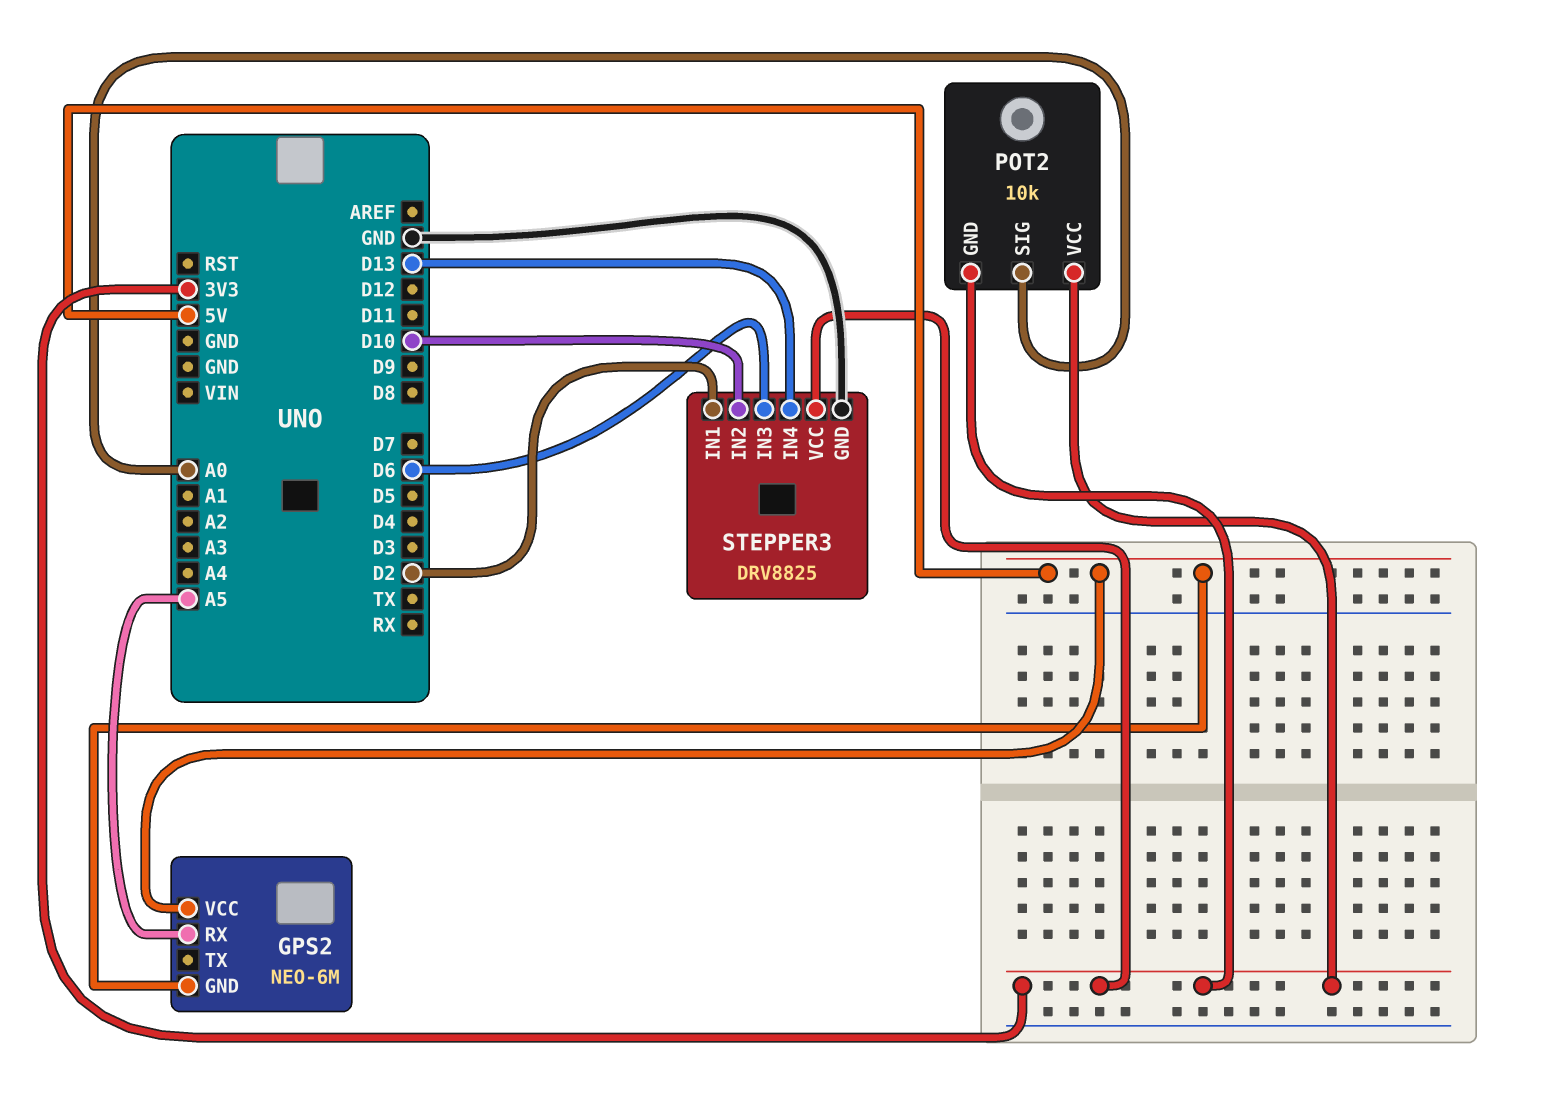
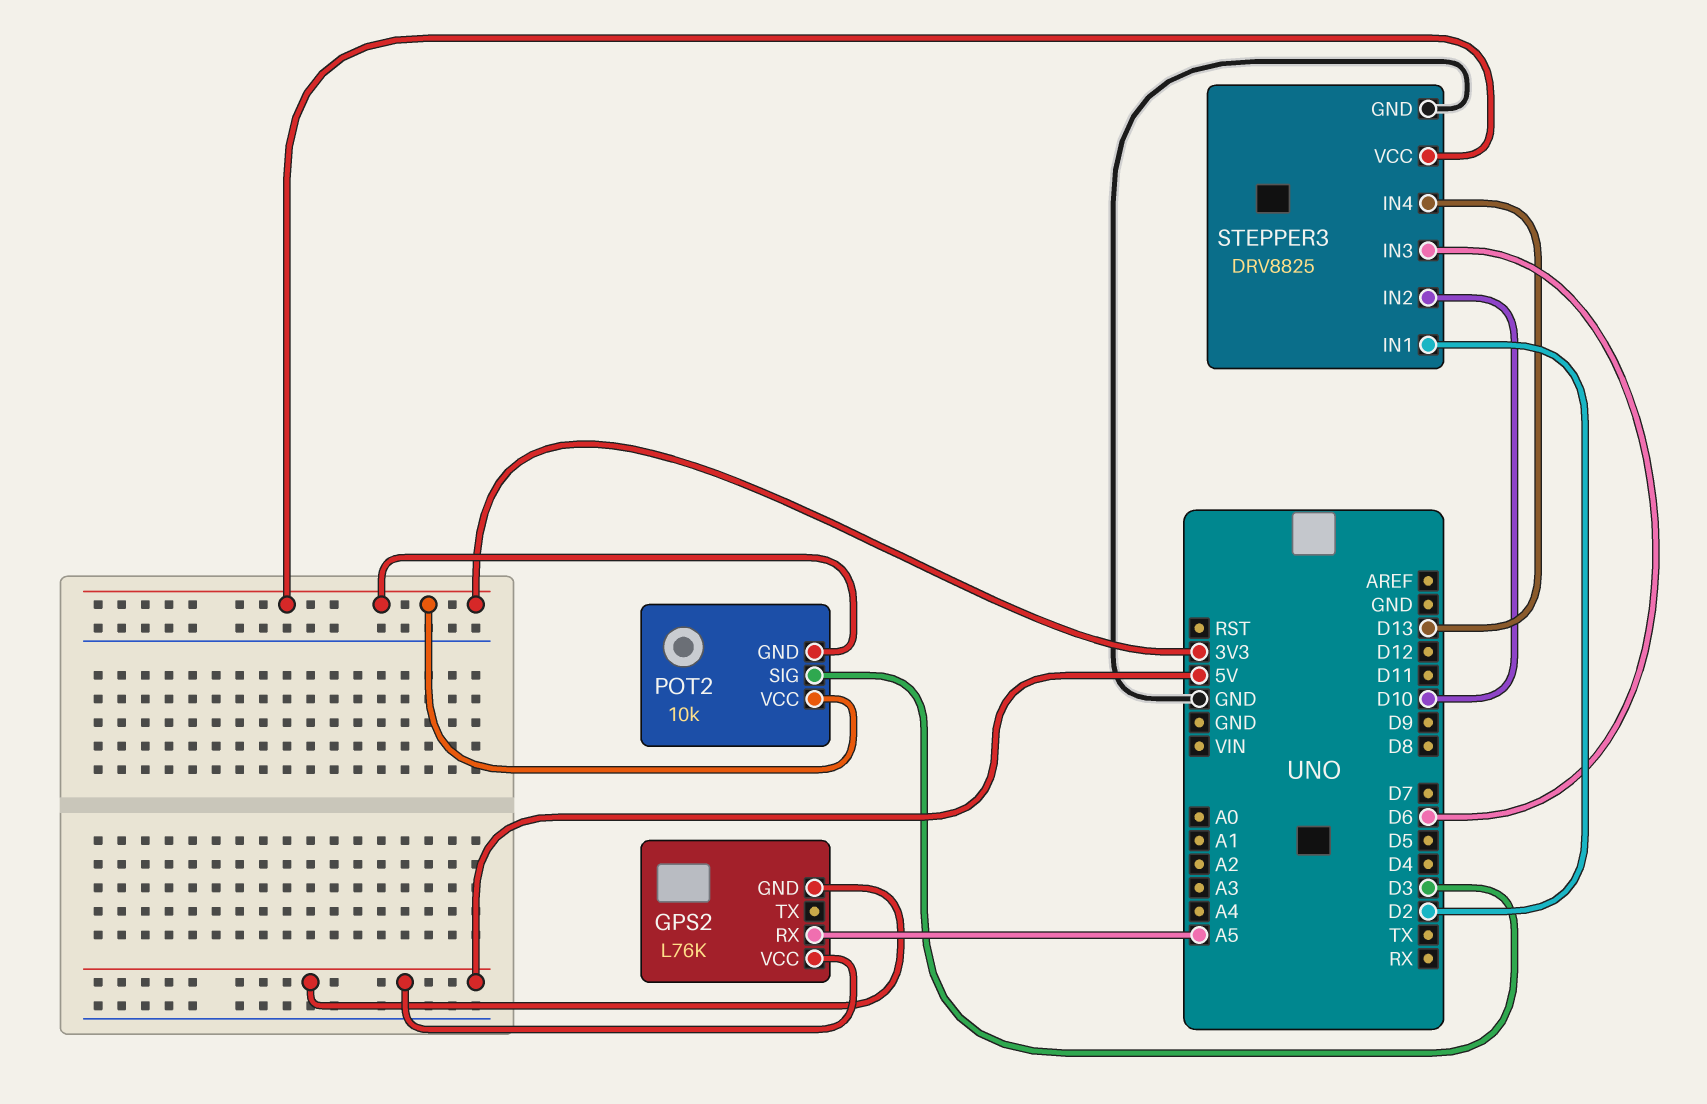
GPS2: NEO-6M -> L76K
POT2 pin SIG: A0 -> D3

